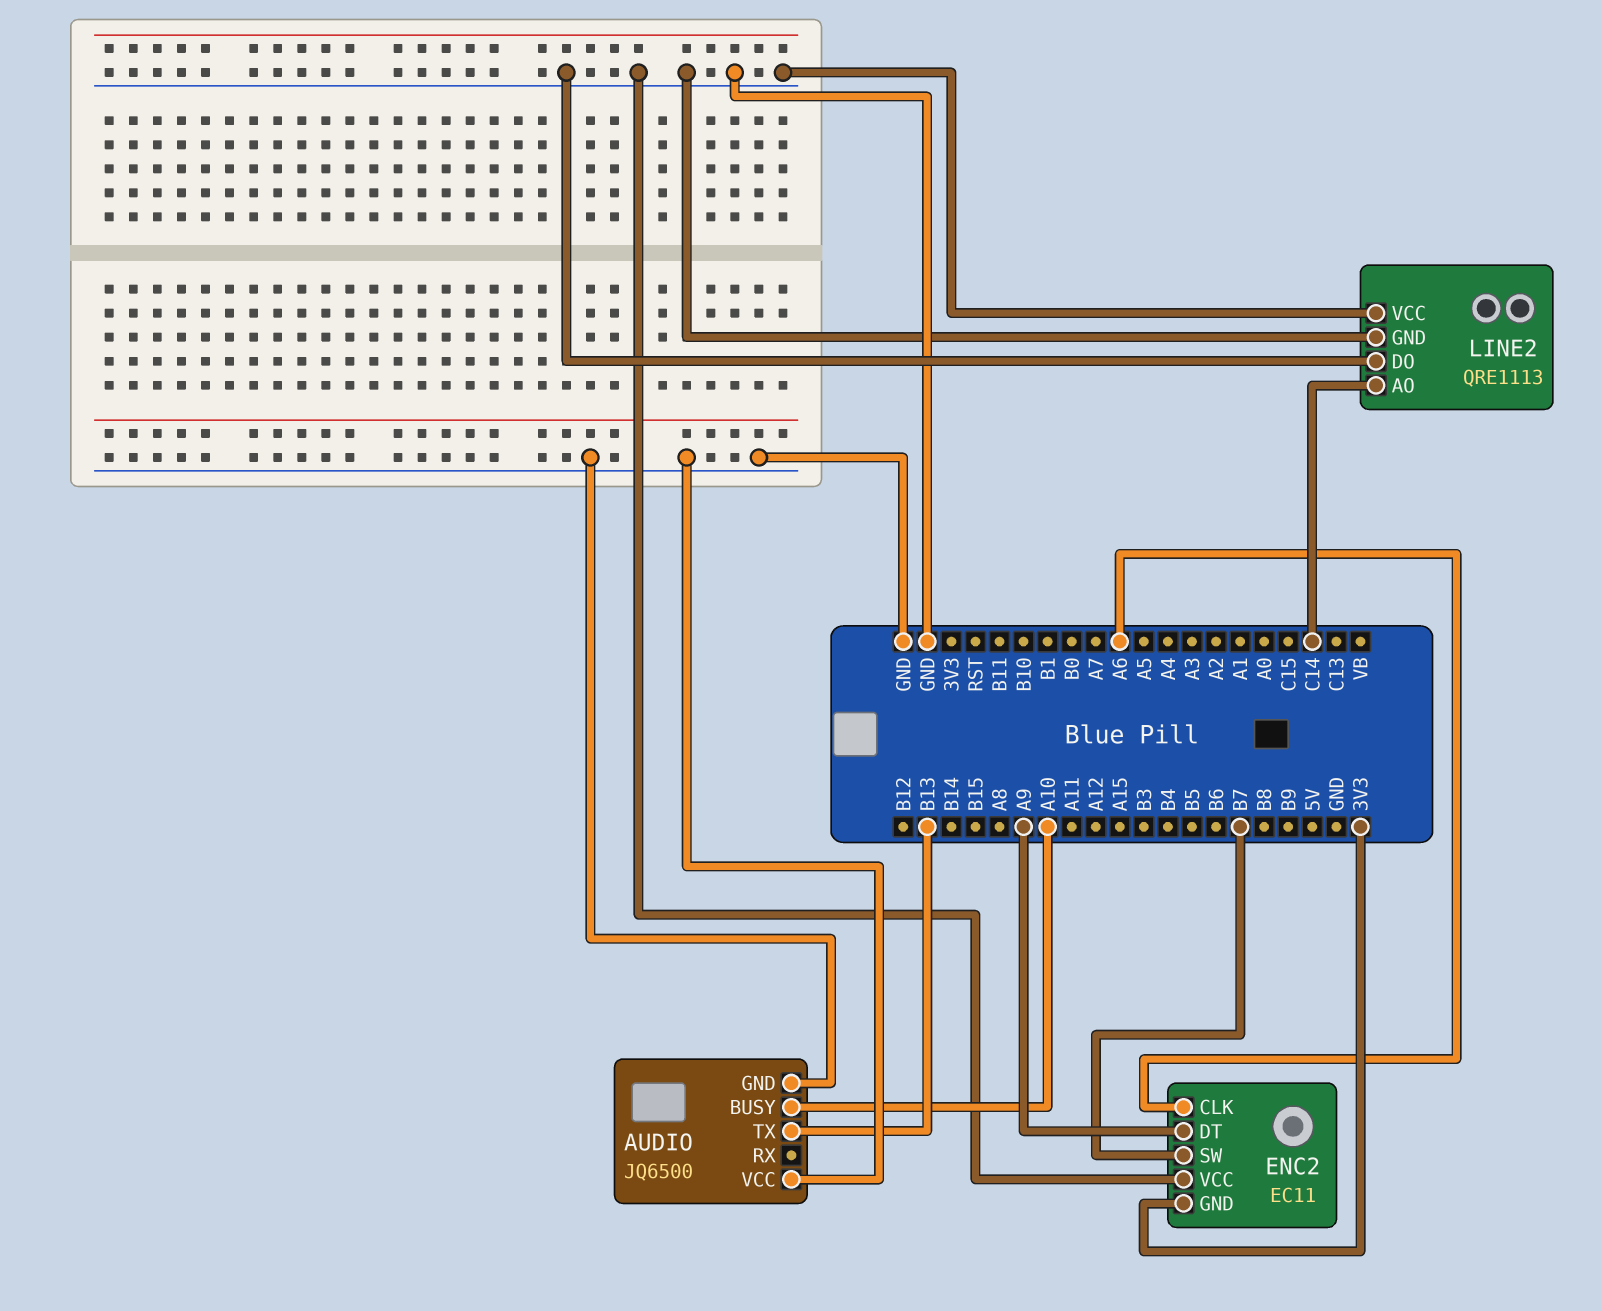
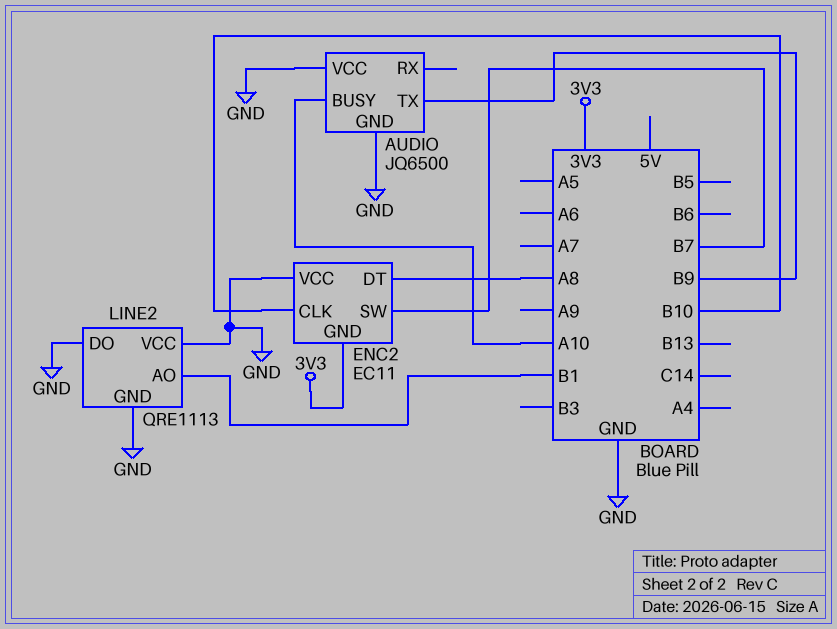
AUDIO pin TX: B13 -> B9
ENC2 pin CLK: A6 -> B10
ENC2 pin DT: A9 -> A8
LINE2 pin AO: C14 -> B1

